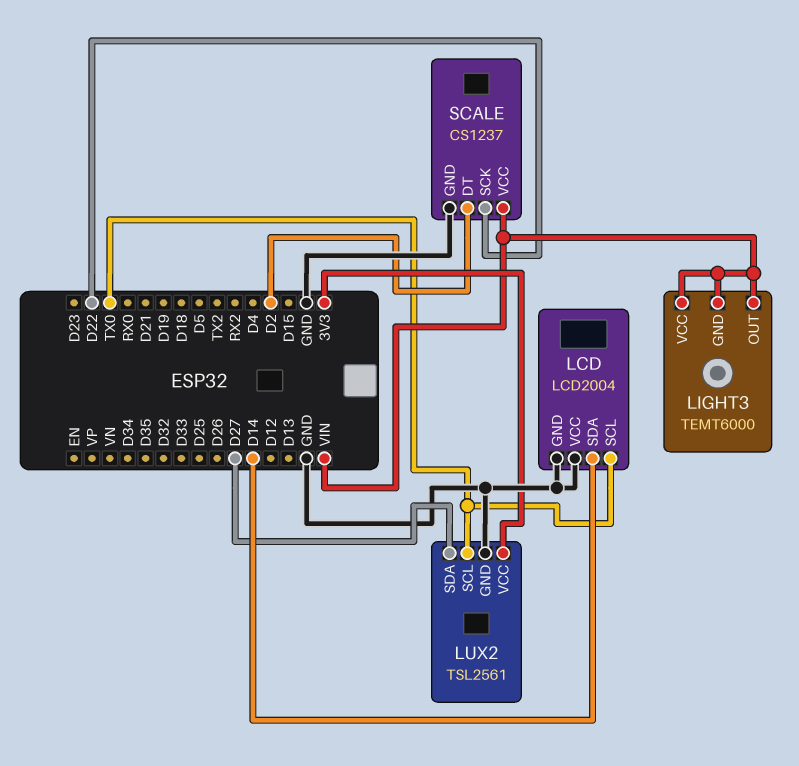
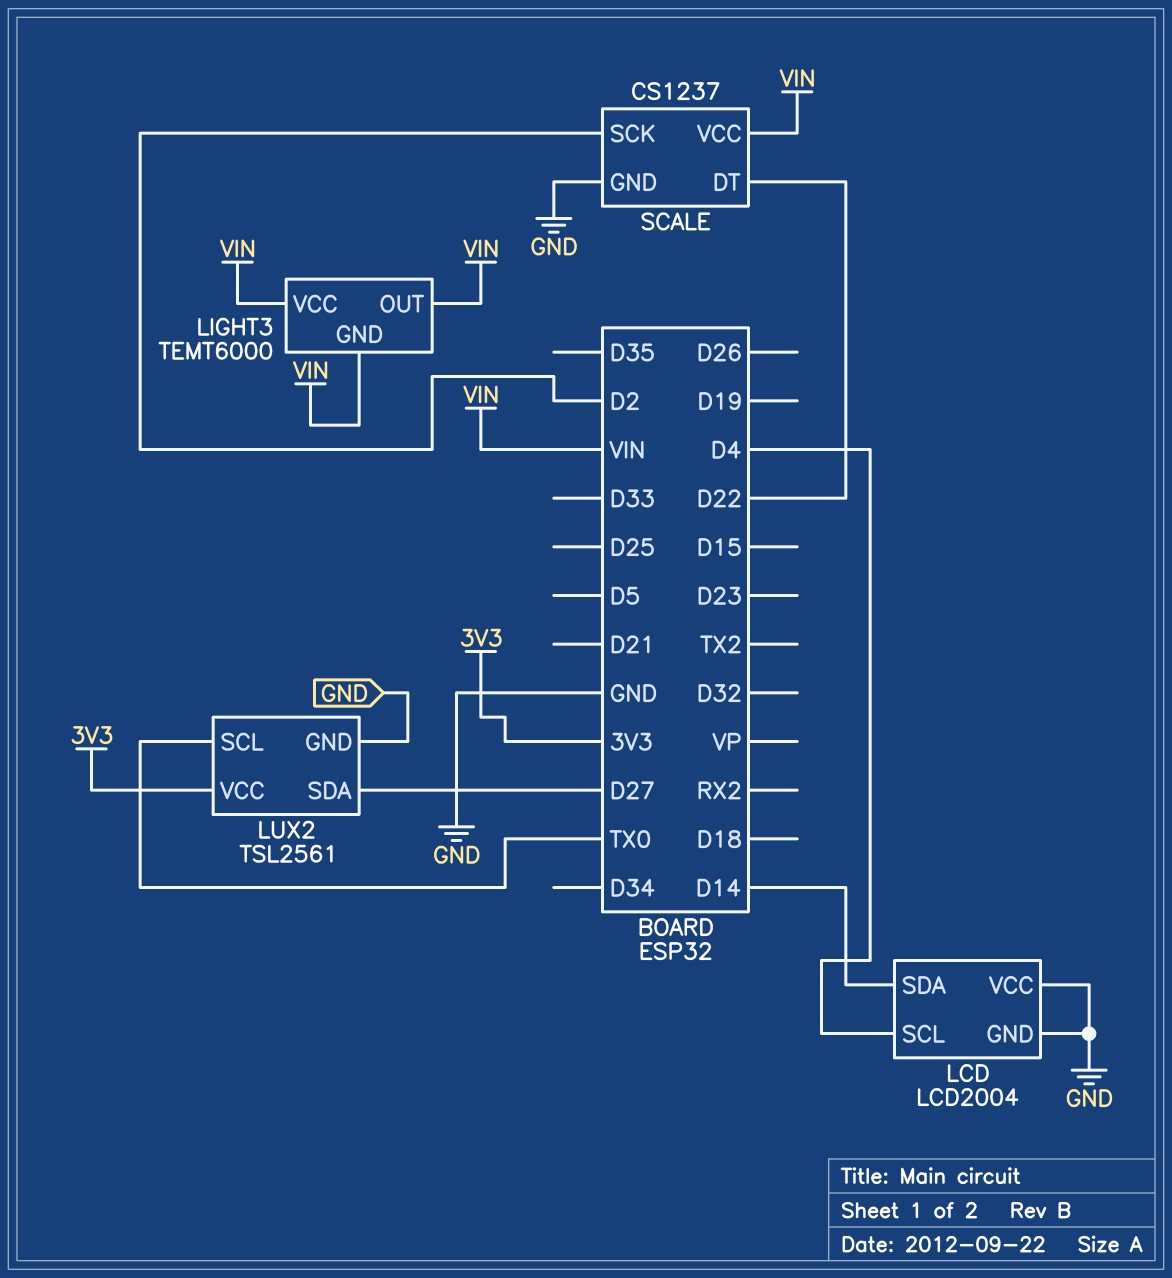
LCD pin SCL: TX0 -> D4
SCALE pin DT: D2 -> D22
SCALE pin SCK: D22 -> D2

